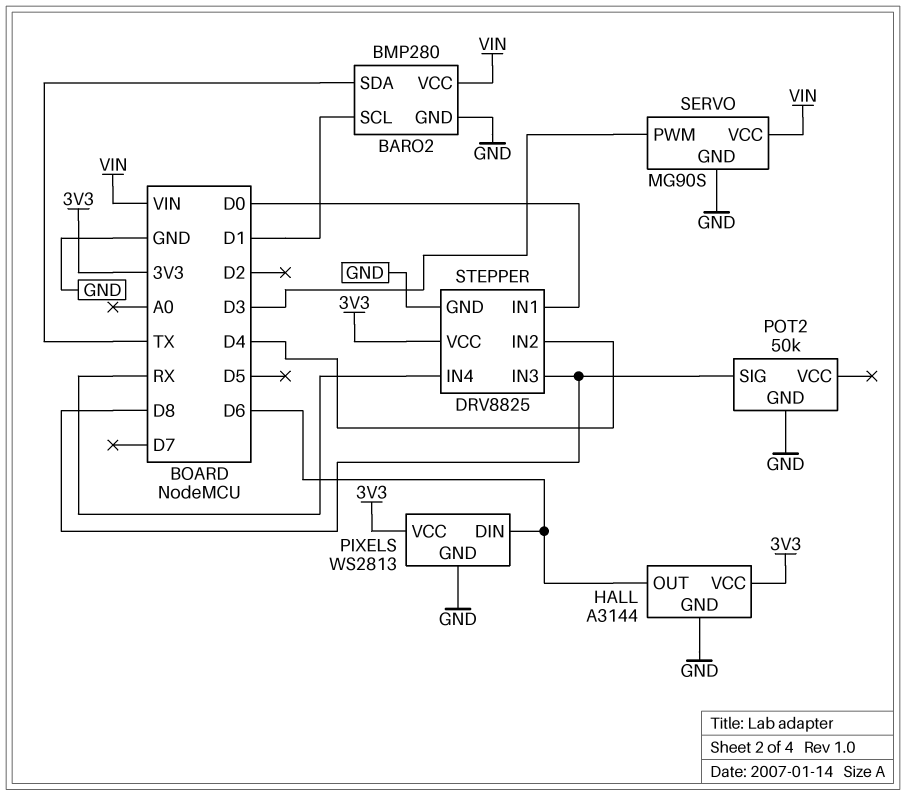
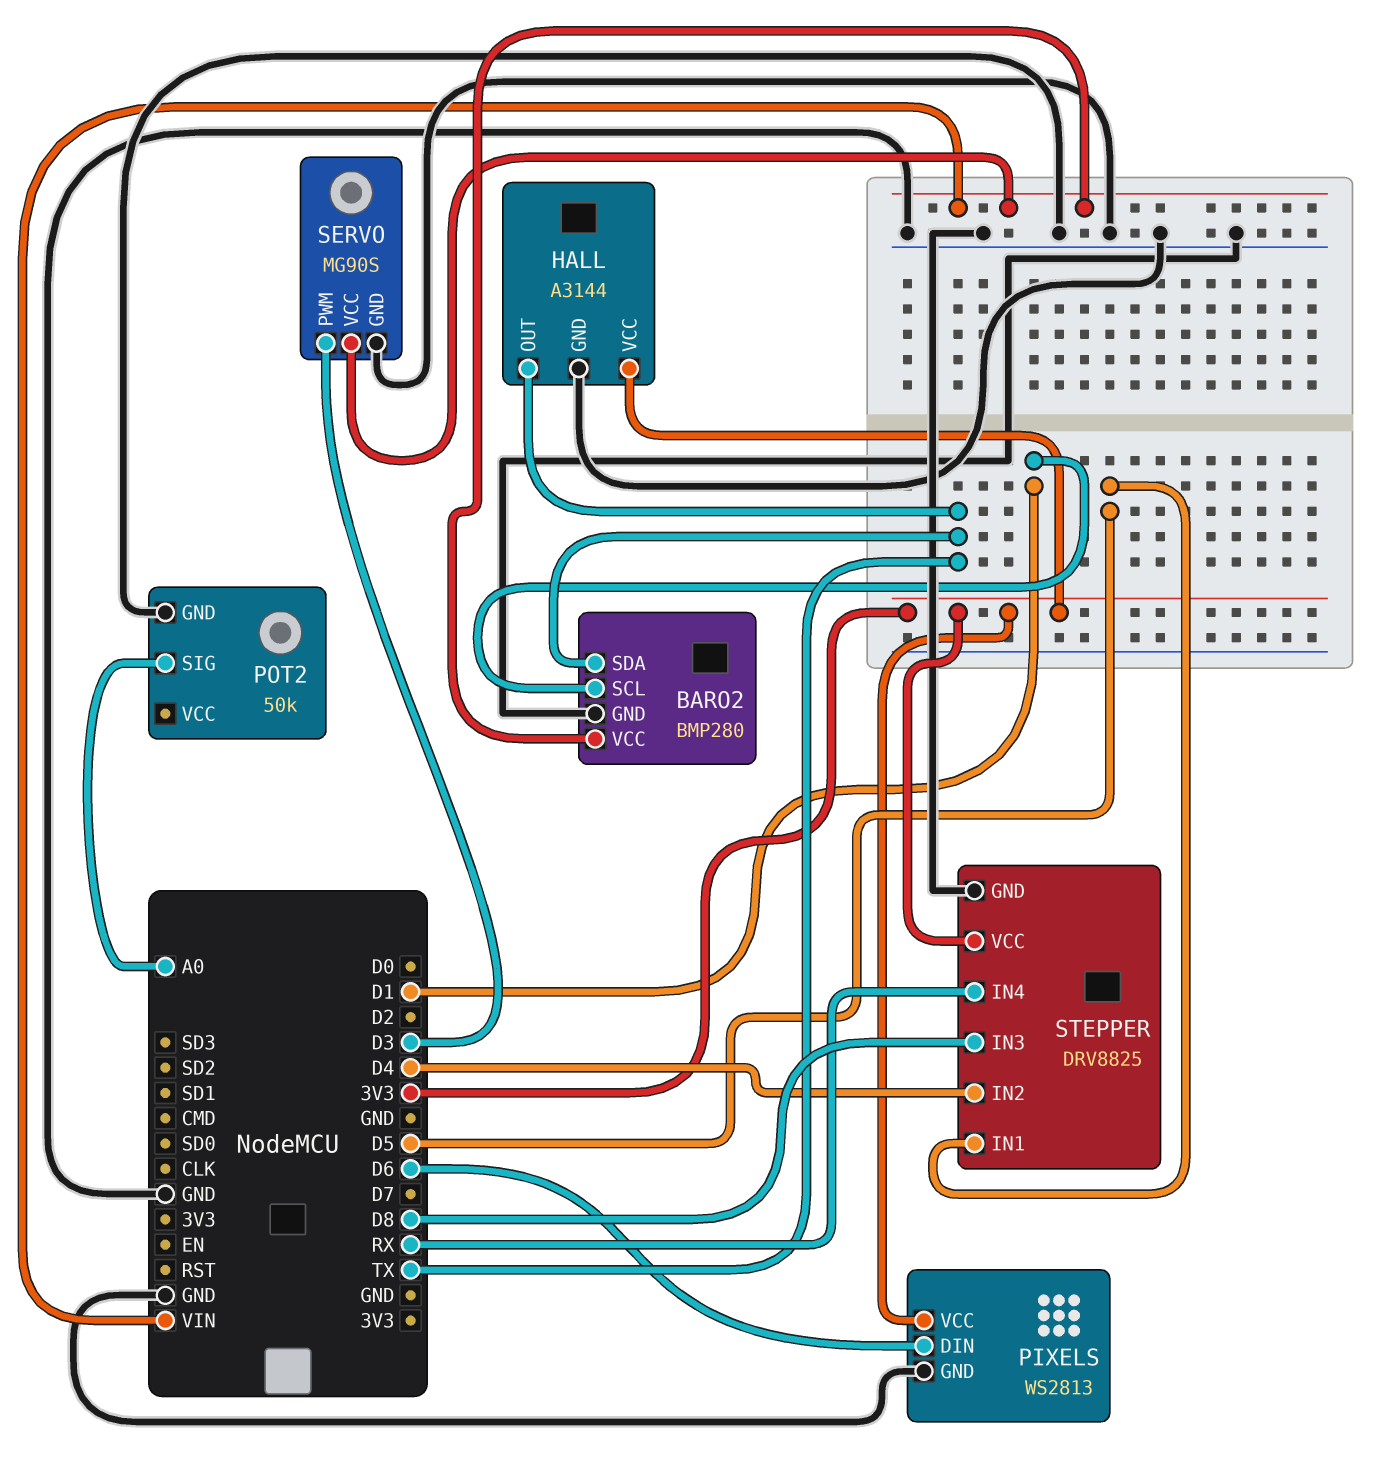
HALL pin OUT: D6 -> TX
POT2 pin SIG: D8 -> A0
STEPPER pin IN1: D0 -> D5

